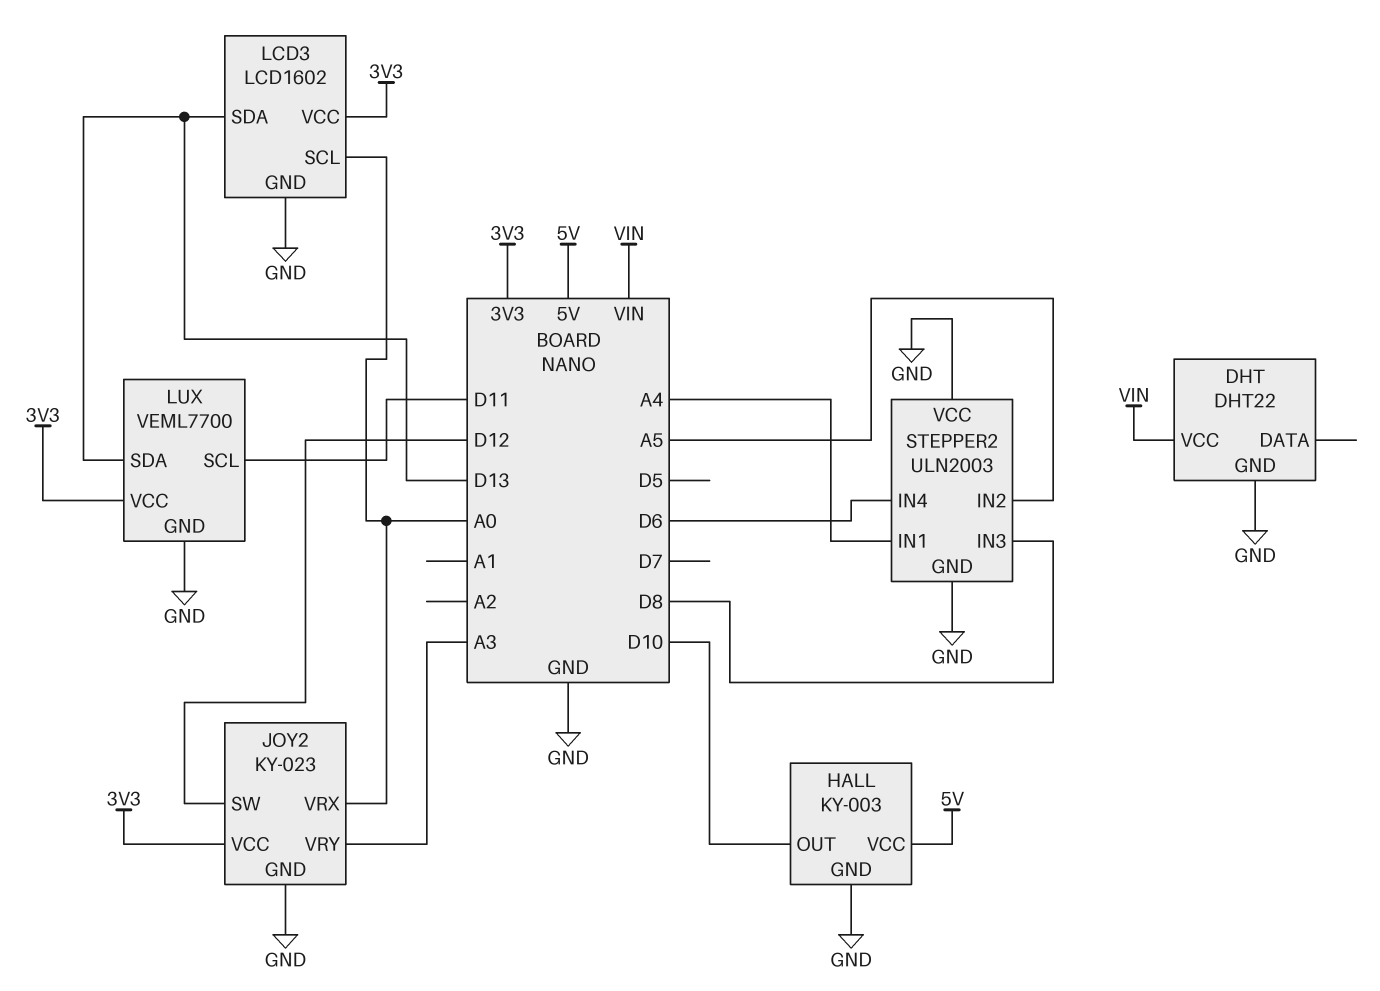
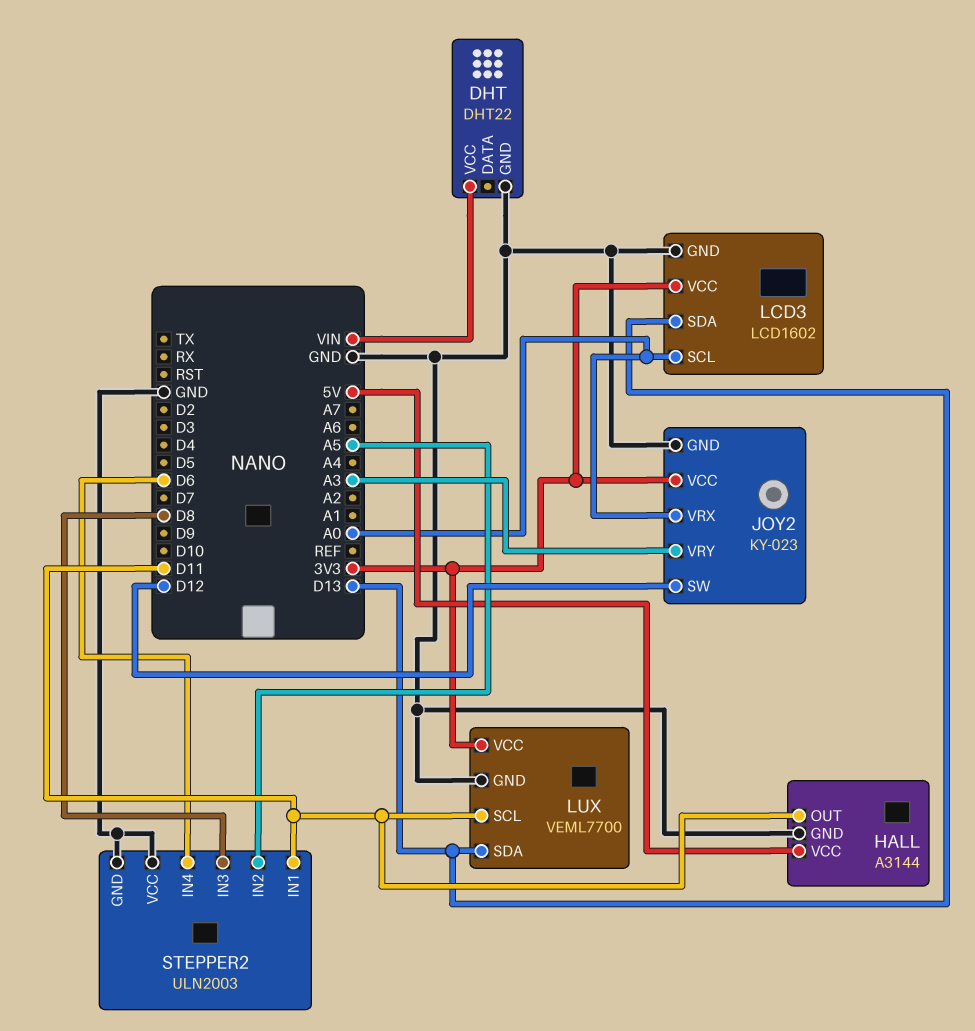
HALL: KY-003 -> A3144
HALL pin OUT: D10 -> D11
STEPPER2 pin IN1: A4 -> D11

